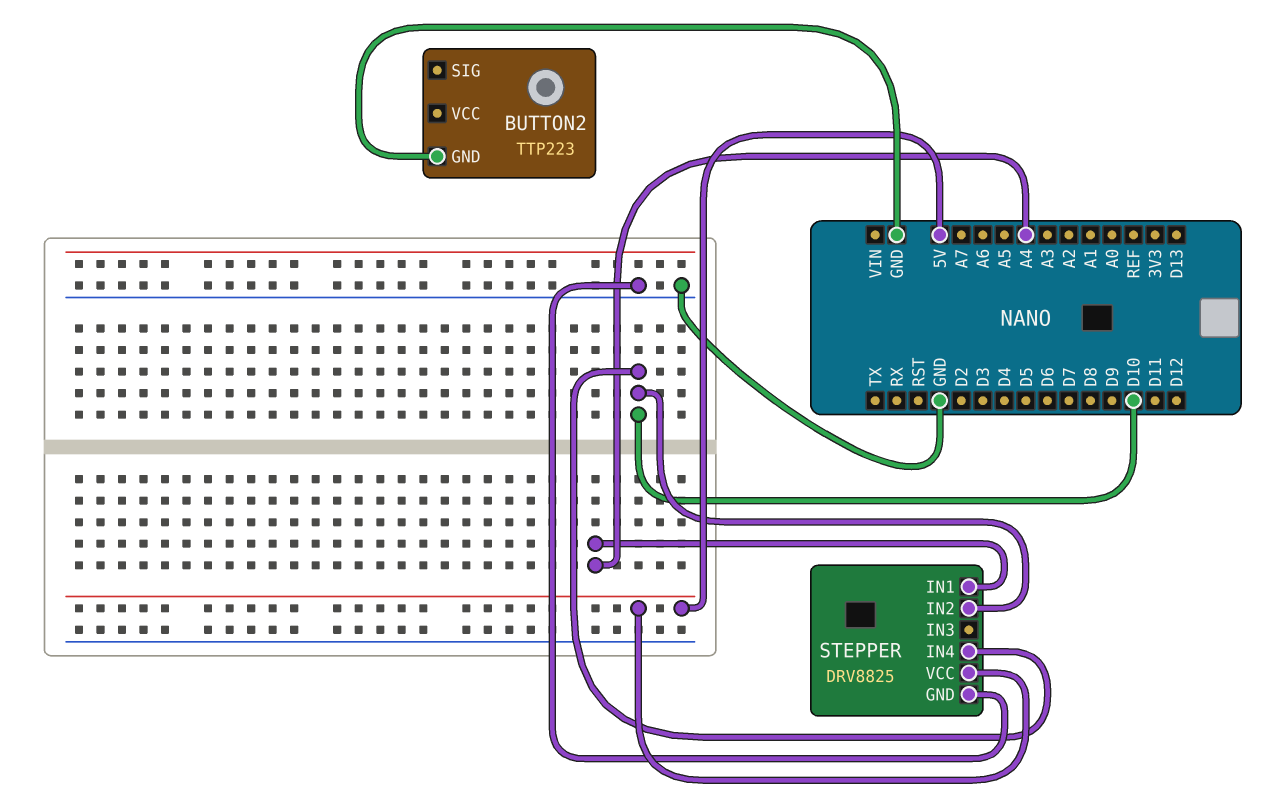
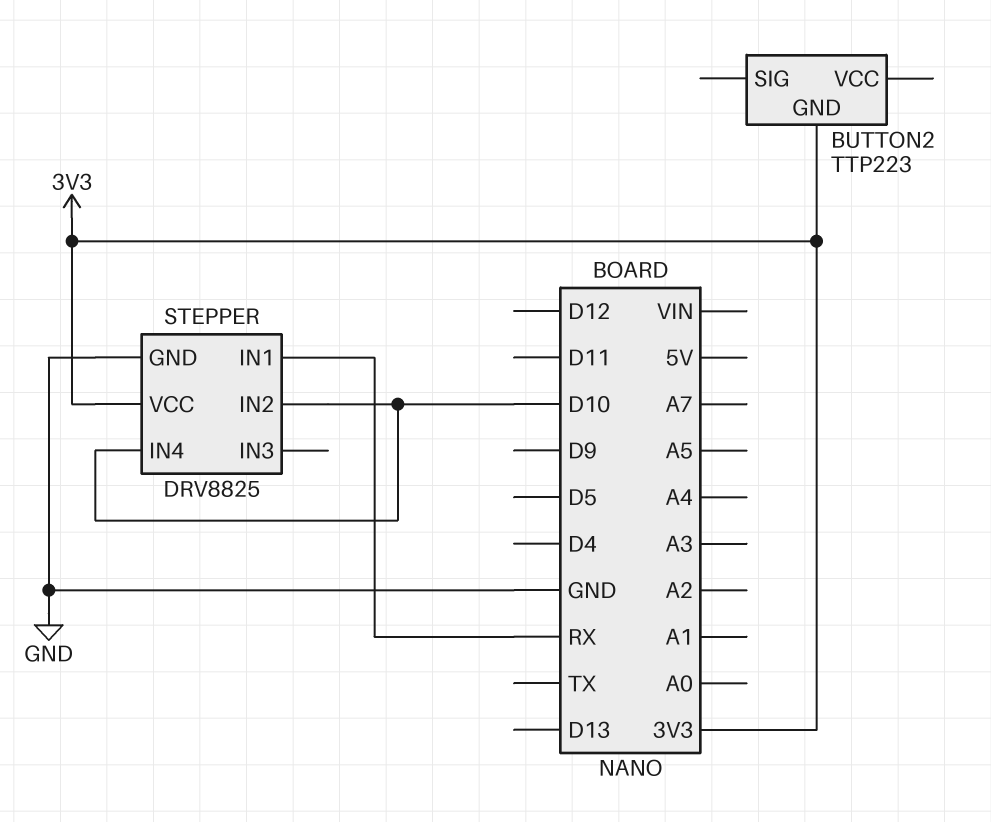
BUTTON2 pin GND: GND -> 3V3
STEPPER pin IN1: A4 -> RX
STEPPER pin VCC: 5V -> 3V3

